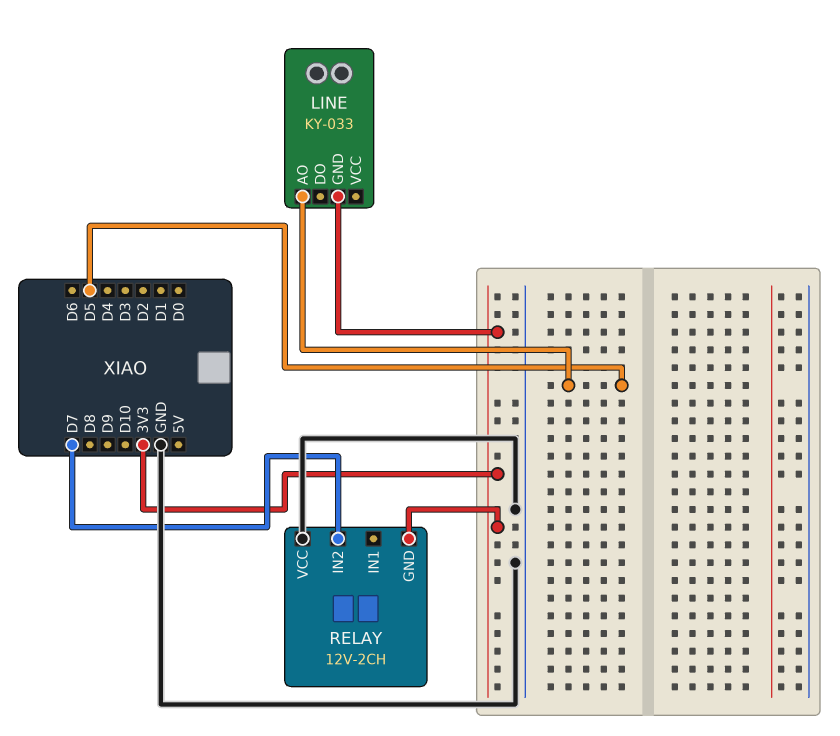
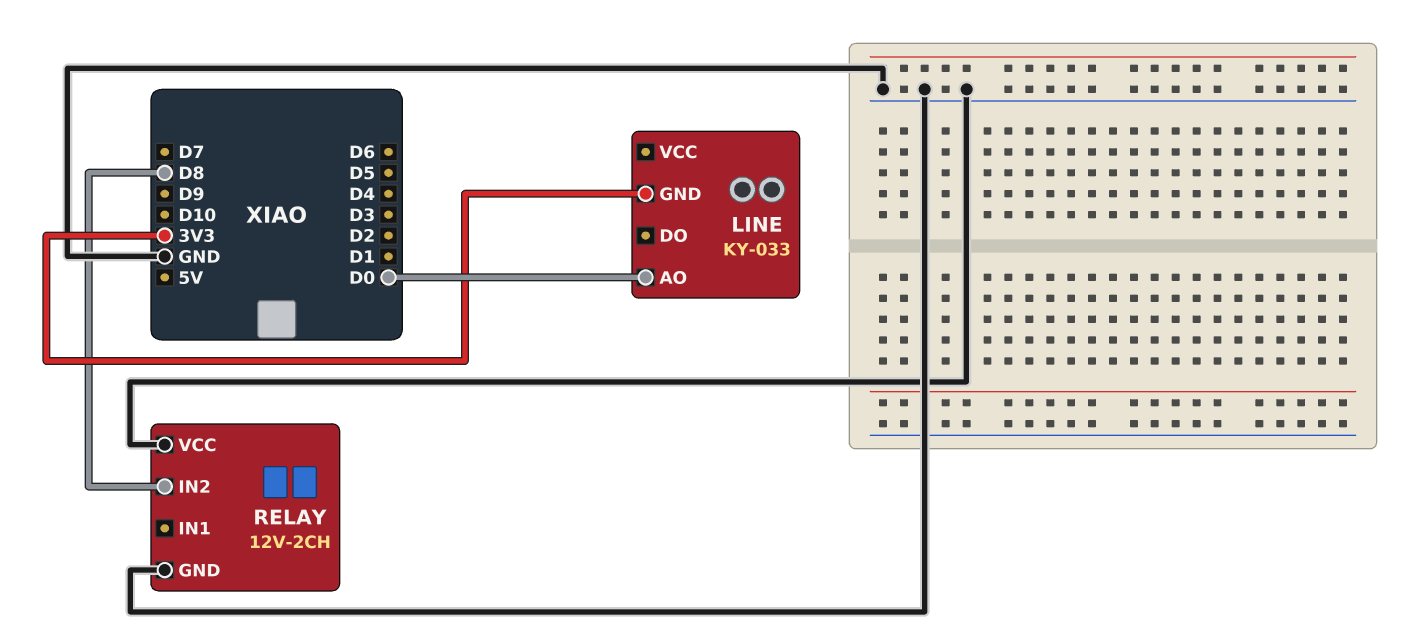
LINE pin AO: D5 -> D0
RELAY pin GND: 3V3 -> GND
RELAY pin IN2: D7 -> D8

